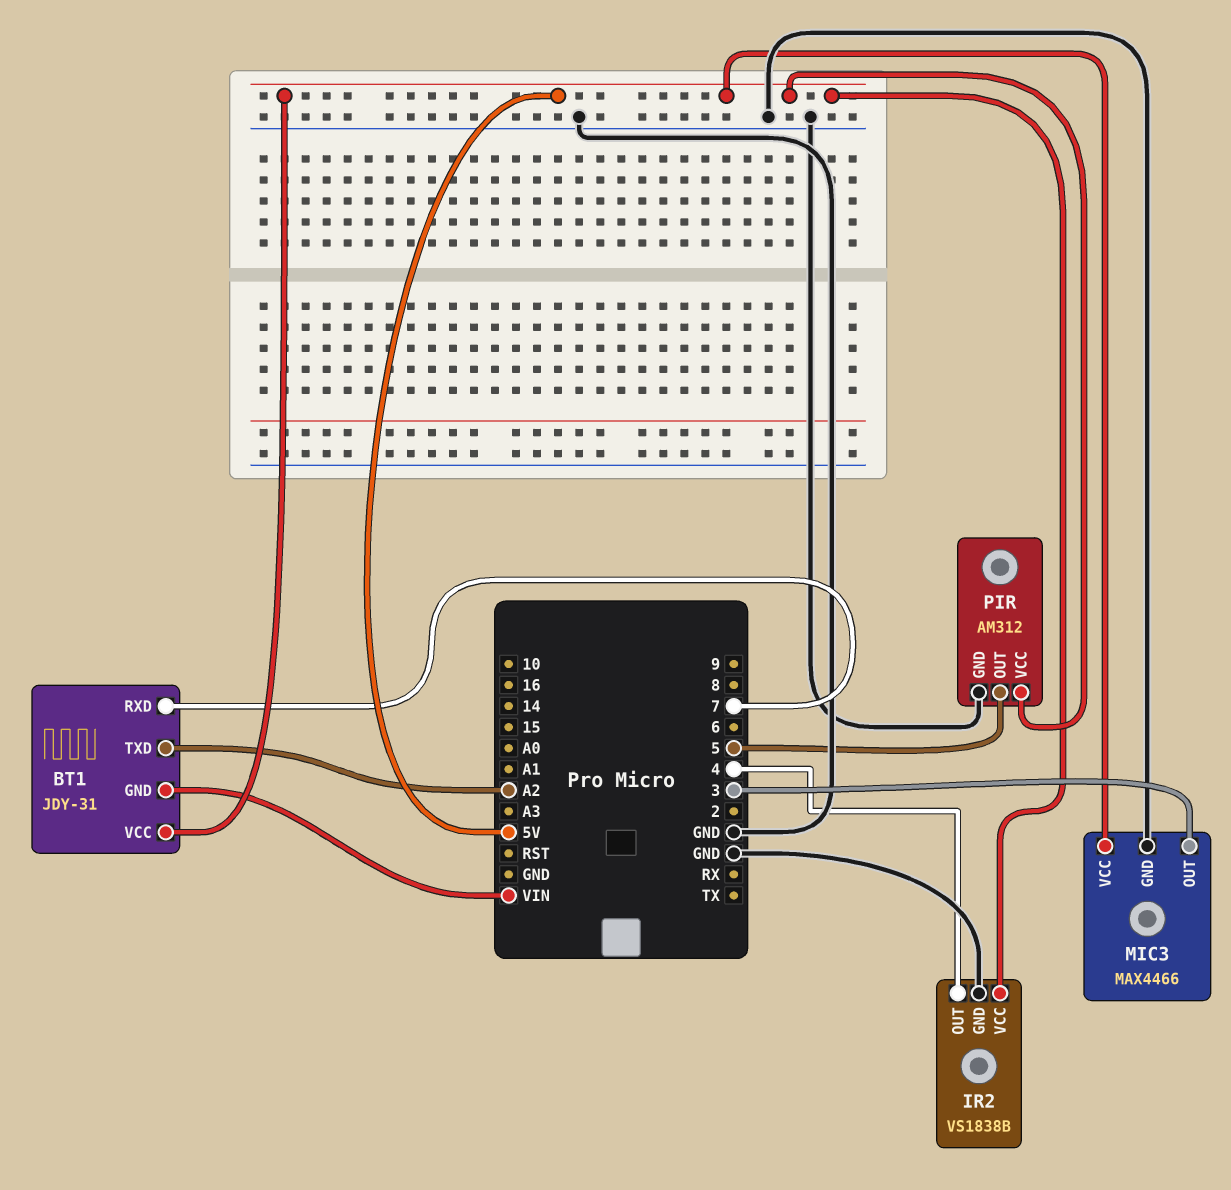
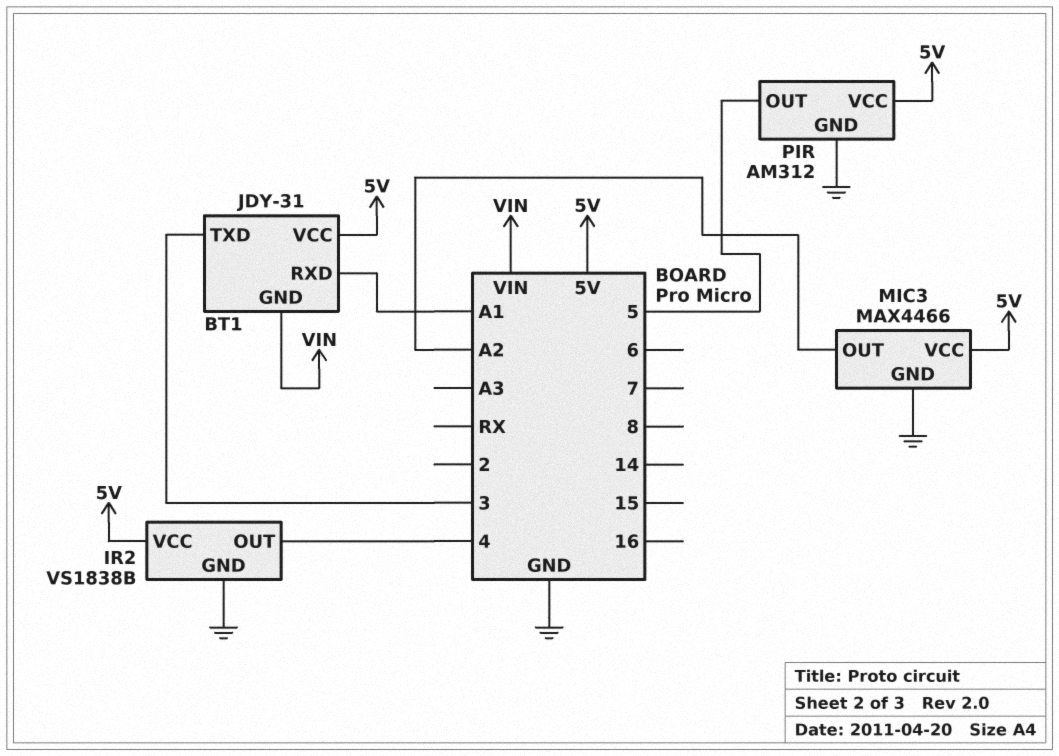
BT1 pin RXD: 7 -> A1
BT1 pin TXD: A2 -> 3
MIC3 pin OUT: 3 -> A2

